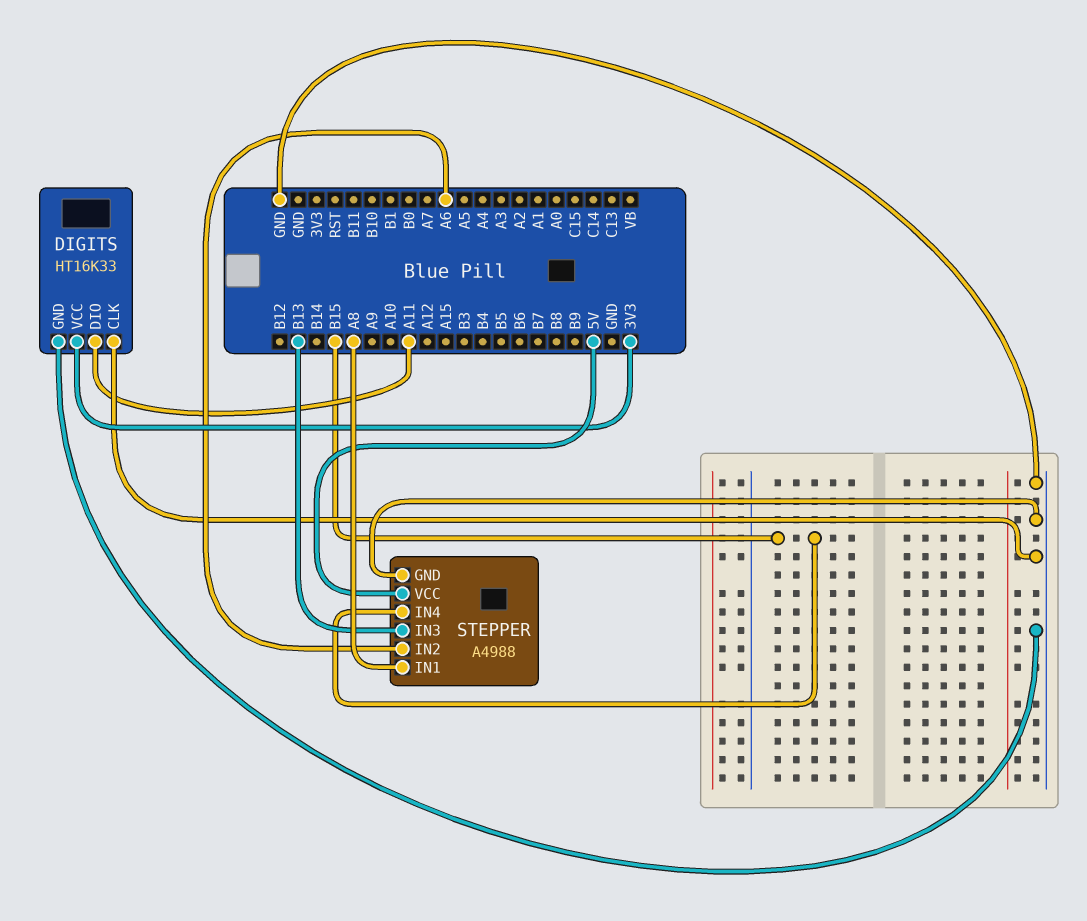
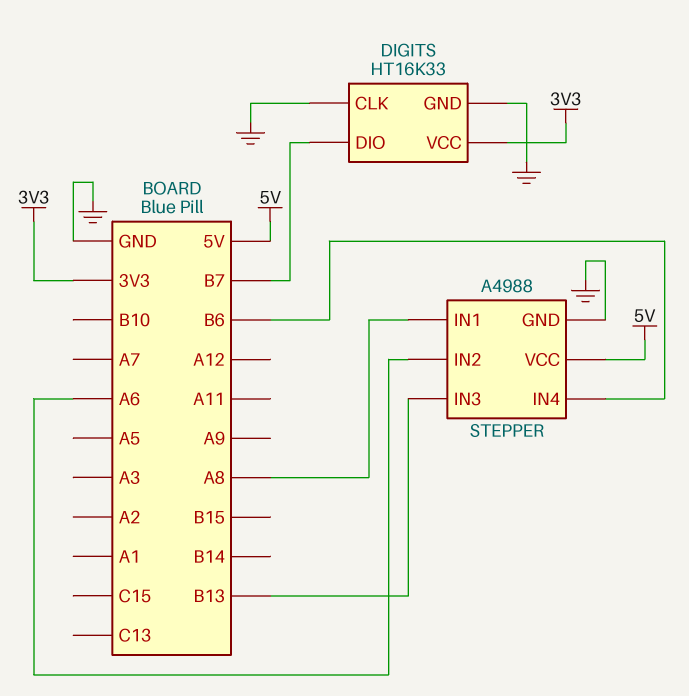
DIGITS pin DIO: A11 -> B7
STEPPER pin IN4: B15 -> B6

